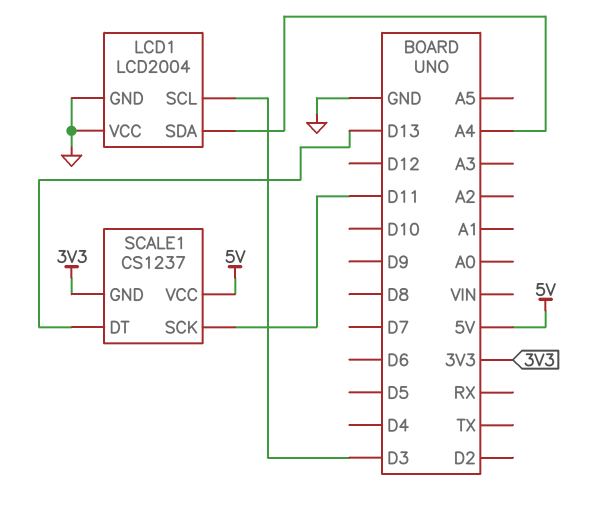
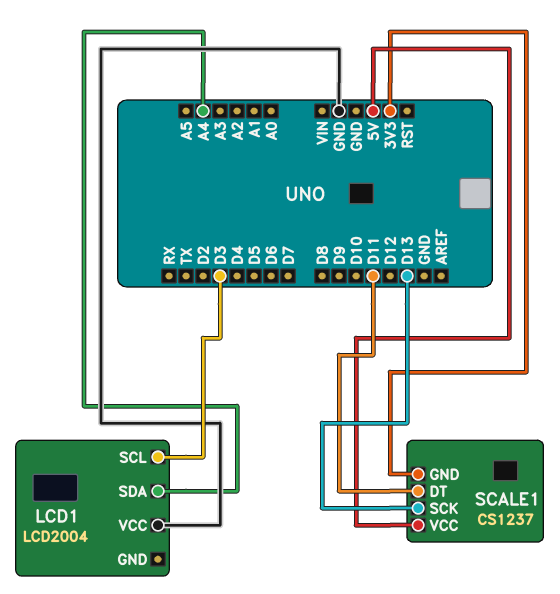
LCD1 pin GND: GND -> none
SCALE1 pin DT: D13 -> D11
SCALE1 pin SCK: D11 -> D13

